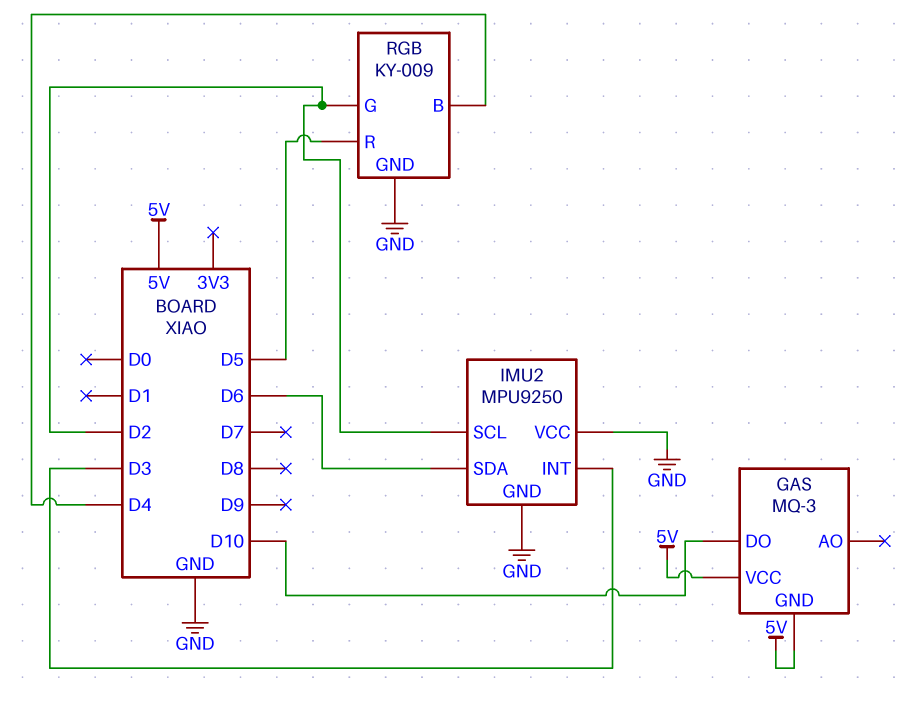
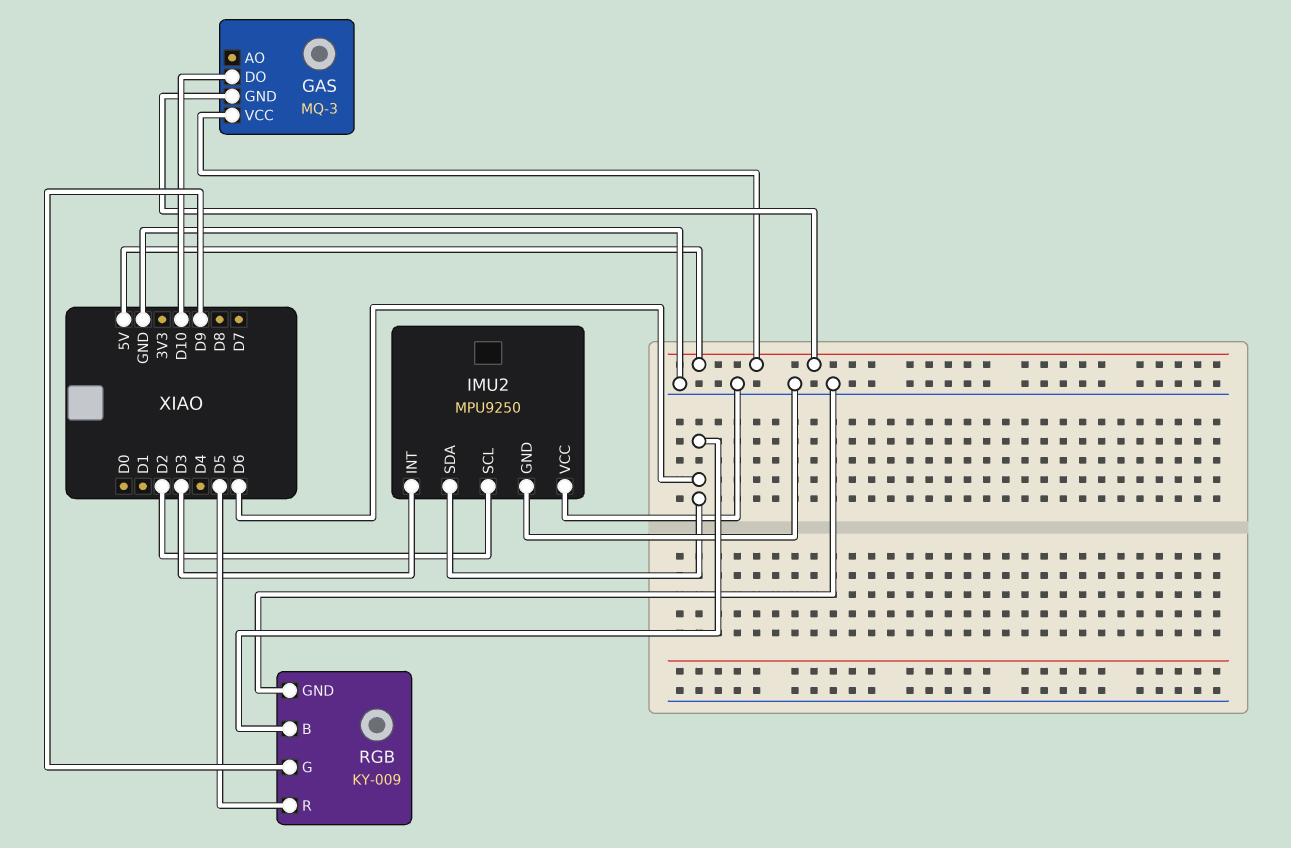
RGB pin B: D4 -> D6
RGB pin G: D2 -> D9

